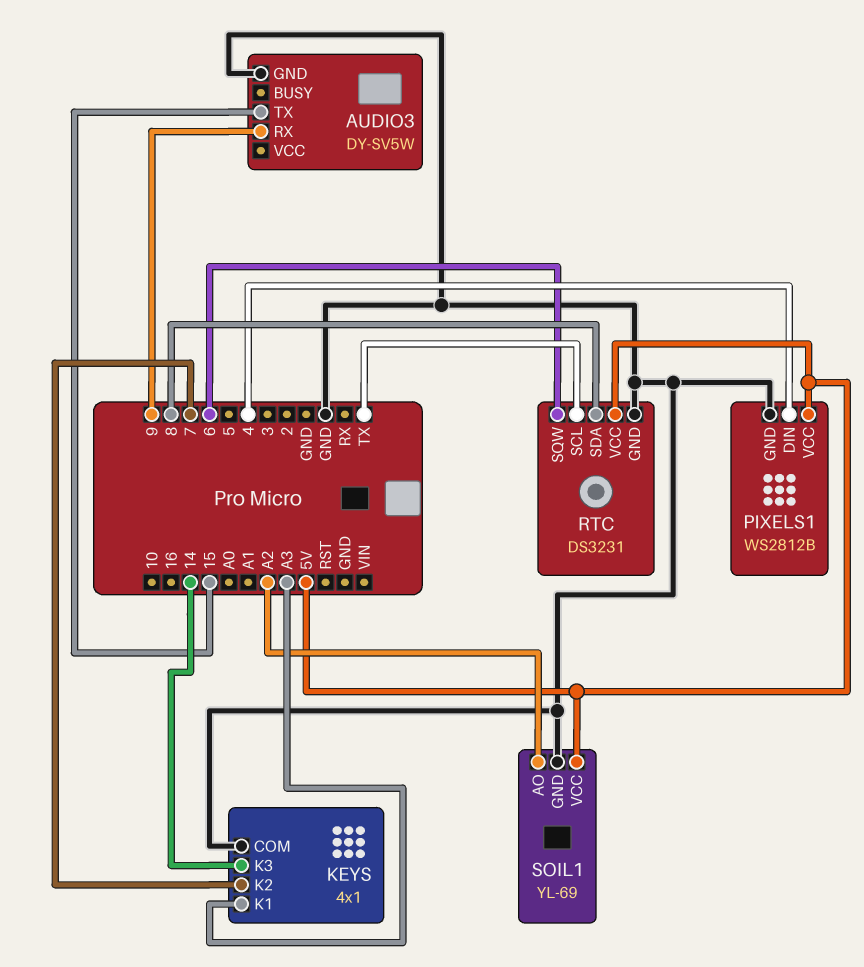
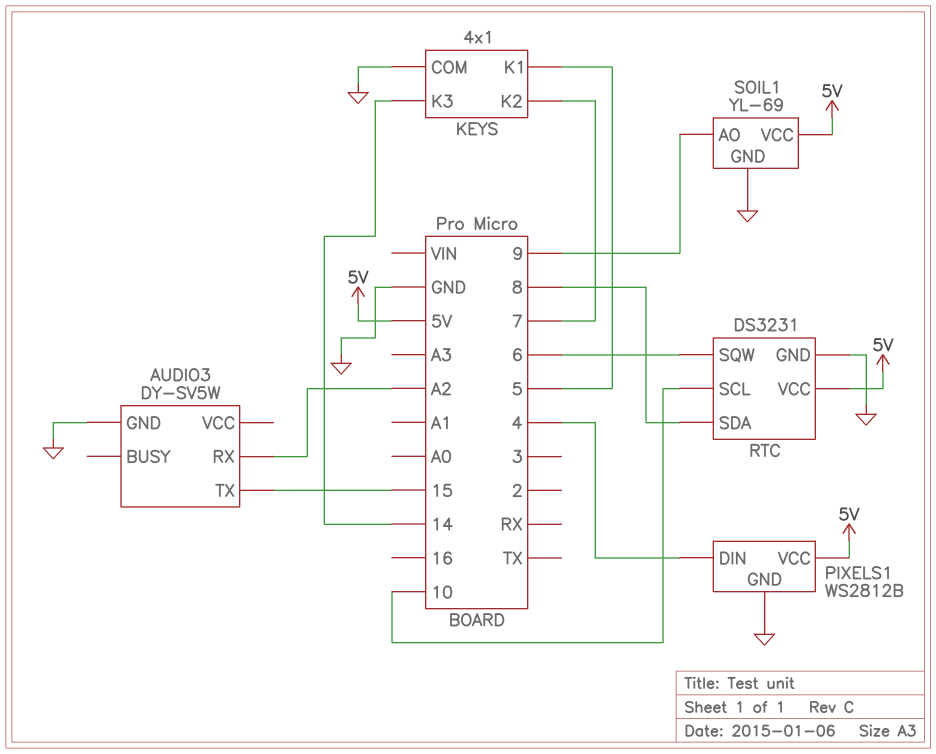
AUDIO3 pin RX: 9 -> A2
KEYS pin K1: A3 -> 5
RTC pin SCL: TX -> 10
SOIL1 pin AO: A2 -> 9

